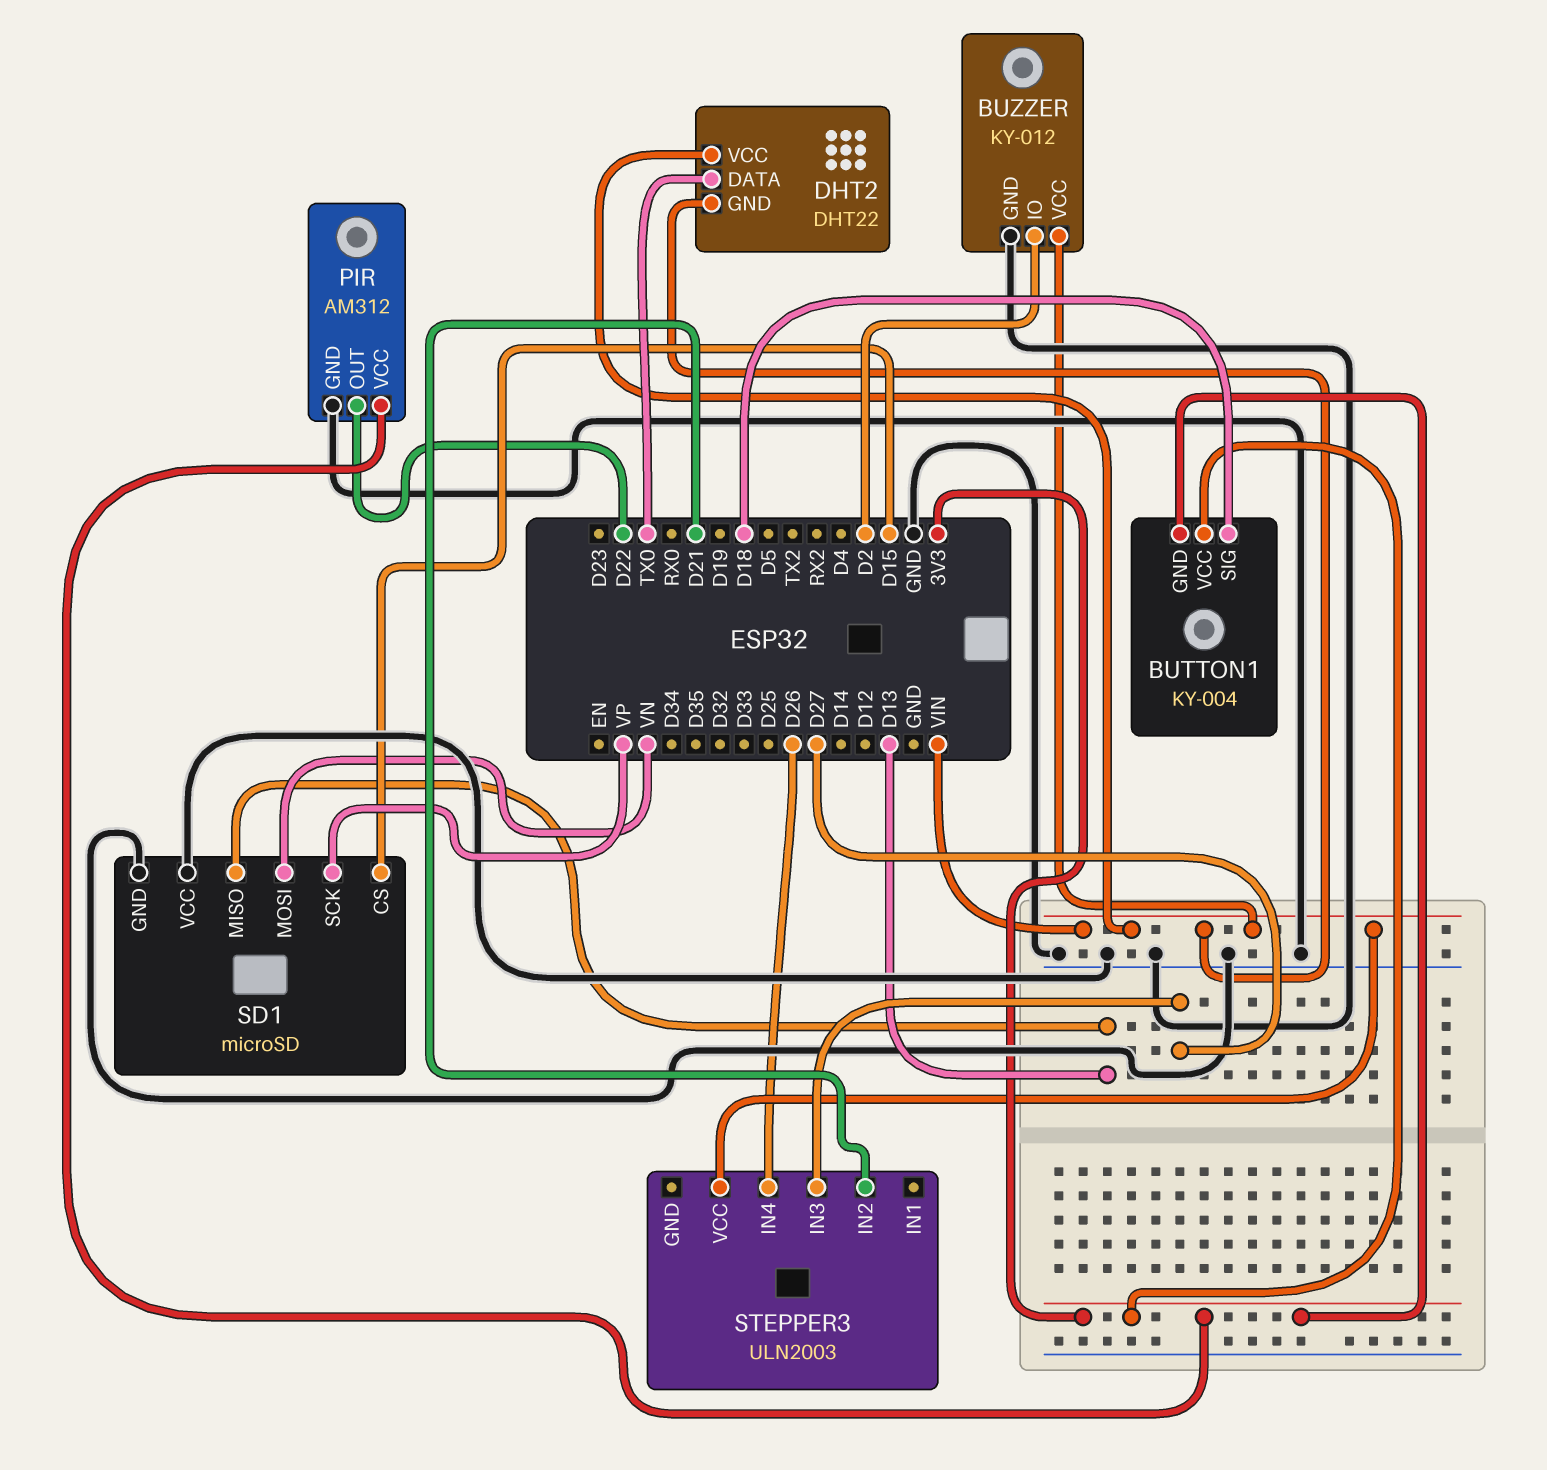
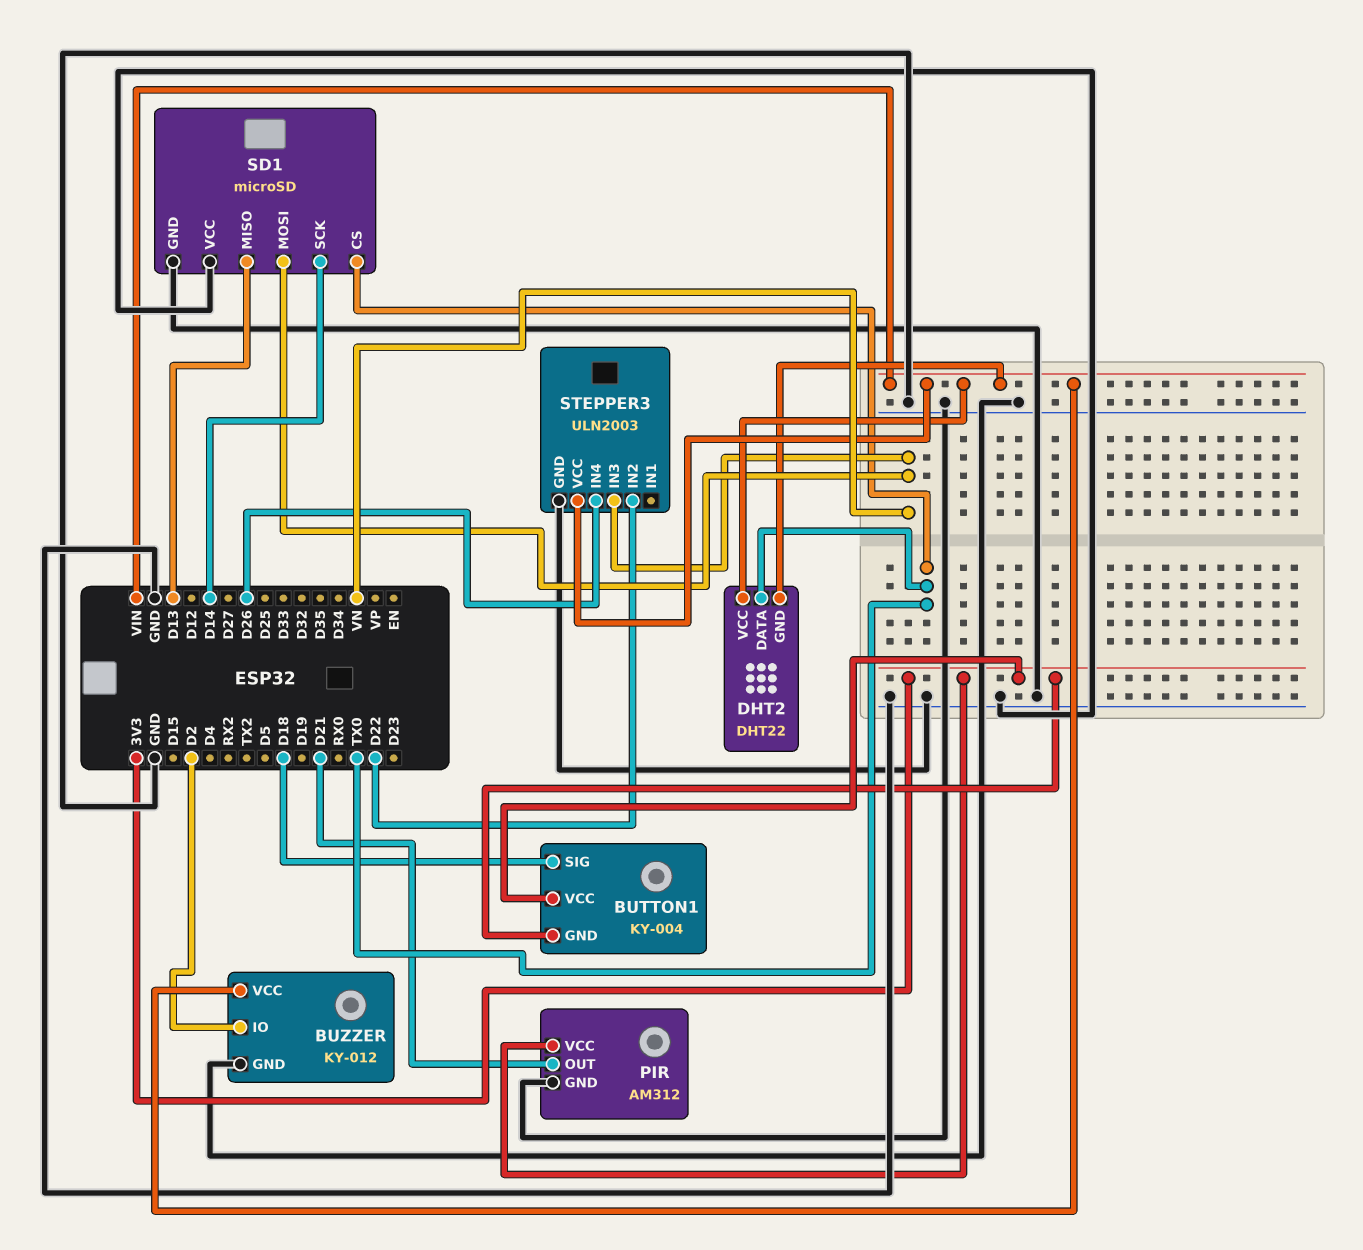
PIR pin OUT: D22 -> D21
SD1 pin CS: D15 -> TX0
SD1 pin SCK: VP -> D14
STEPPER3 pin GND: none -> GND
STEPPER3 pin IN2: D21 -> D22
STEPPER3 pin IN3: D27 -> VN

